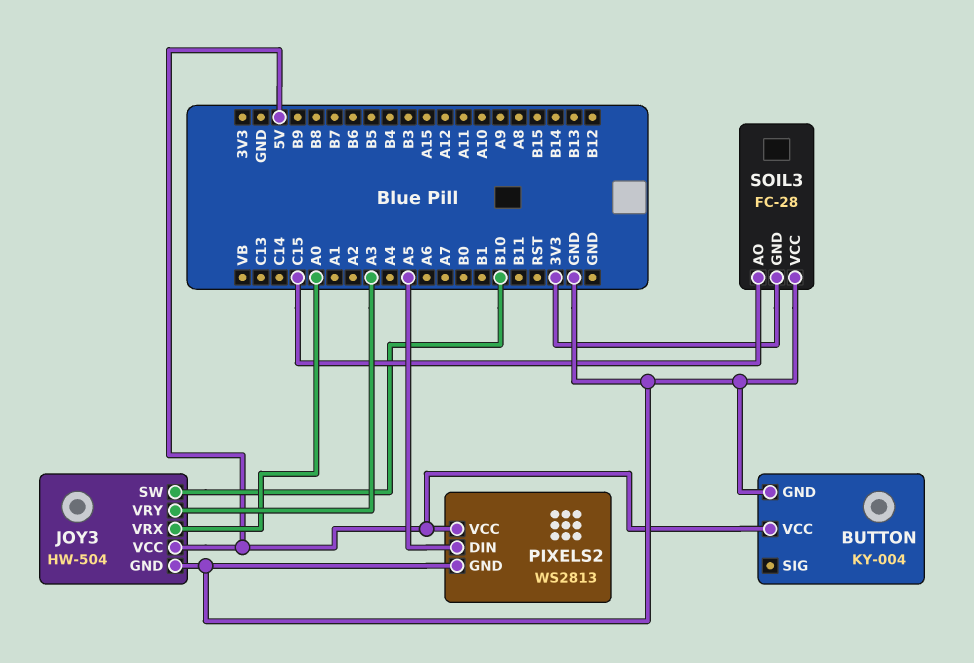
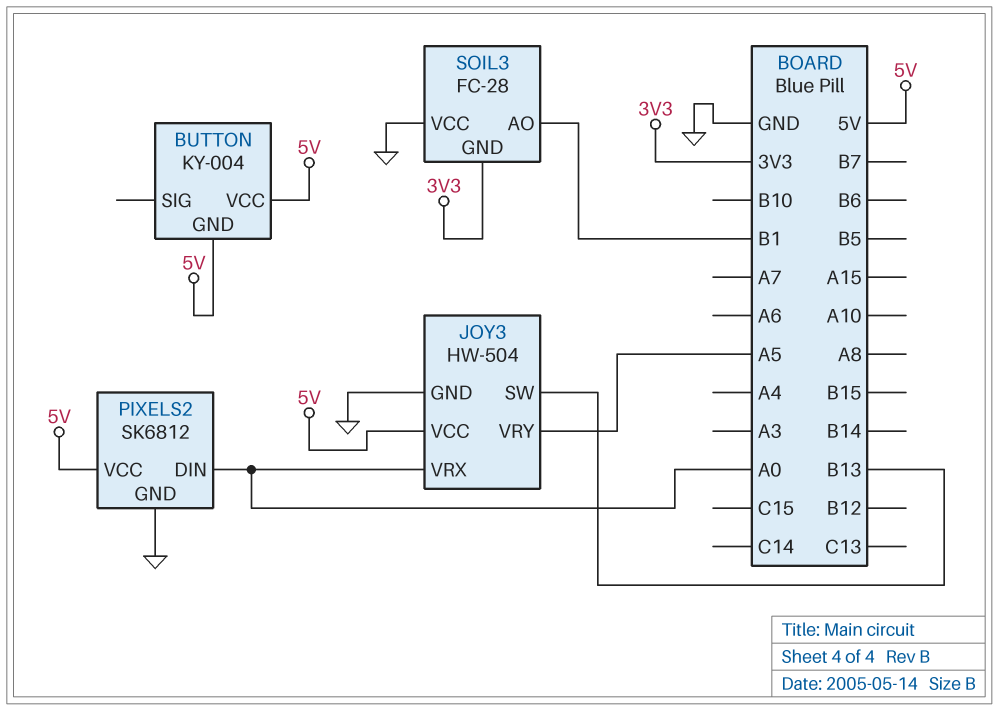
BUTTON pin GND: GND -> 5V
JOY3 pin SW: B10 -> B13
JOY3 pin VRY: A3 -> A5
PIXELS2: WS2813 -> SK6812
PIXELS2 pin DIN: A5 -> A0
SOIL3 pin AO: C15 -> B1

